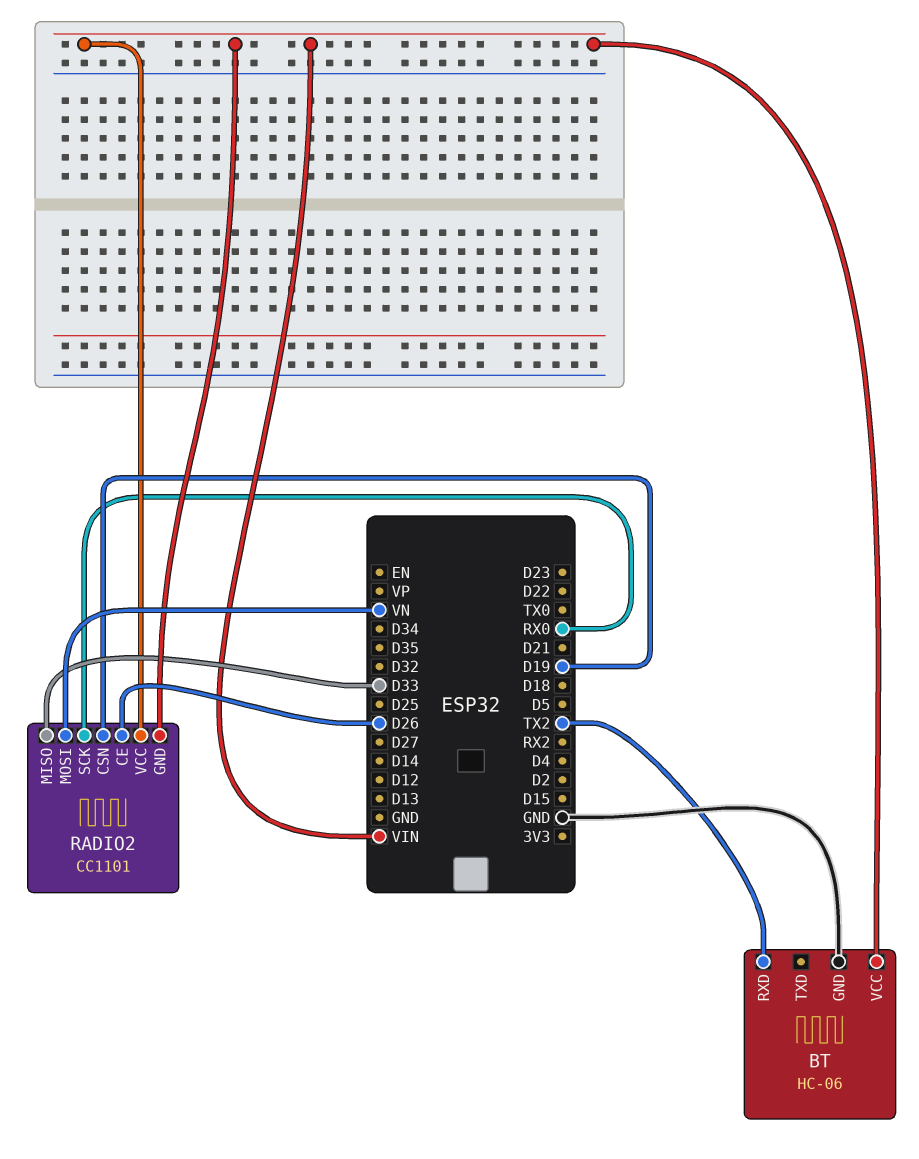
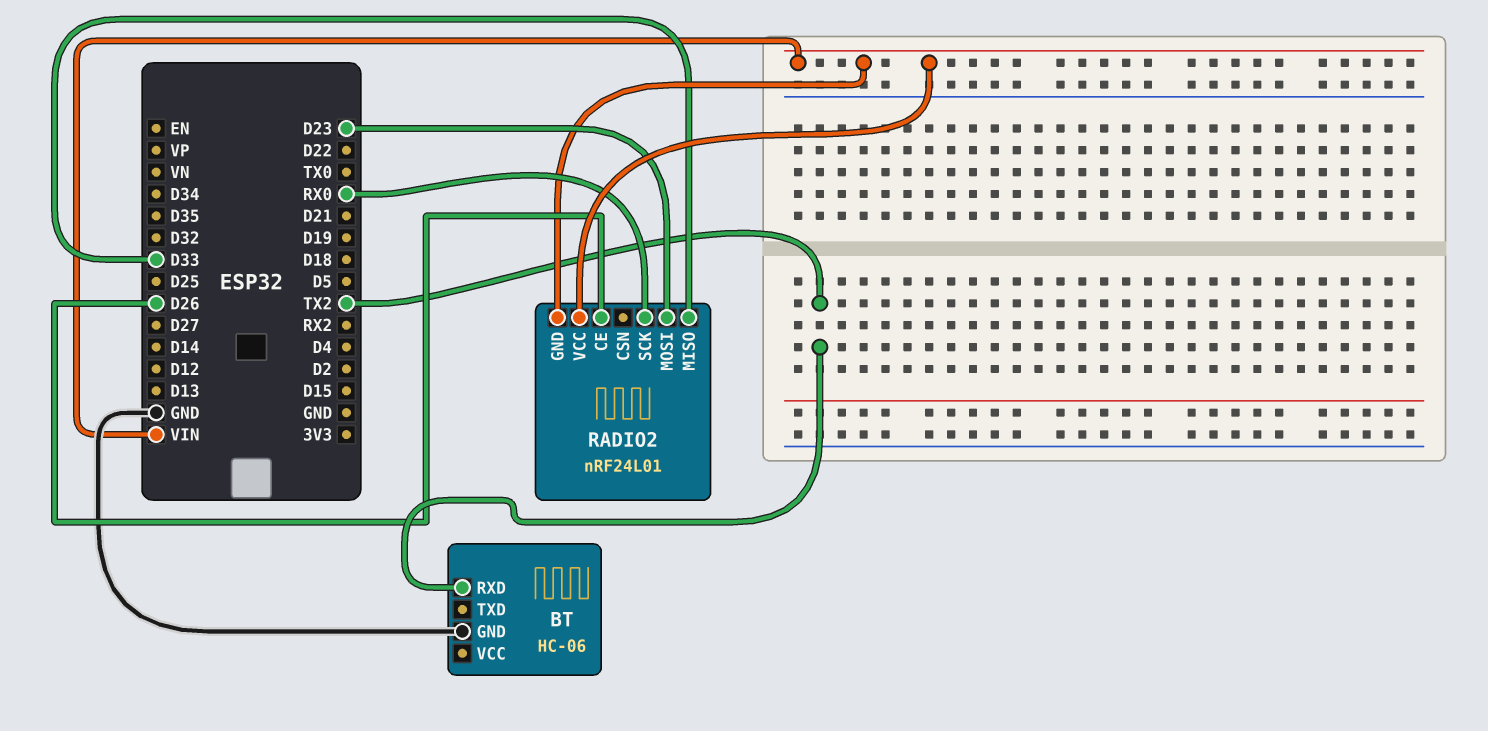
BT pin VCC: VIN -> none
RADIO2: CC1101 -> nRF24L01
RADIO2 pin CSN: D19 -> none
RADIO2 pin MOSI: VN -> D23

